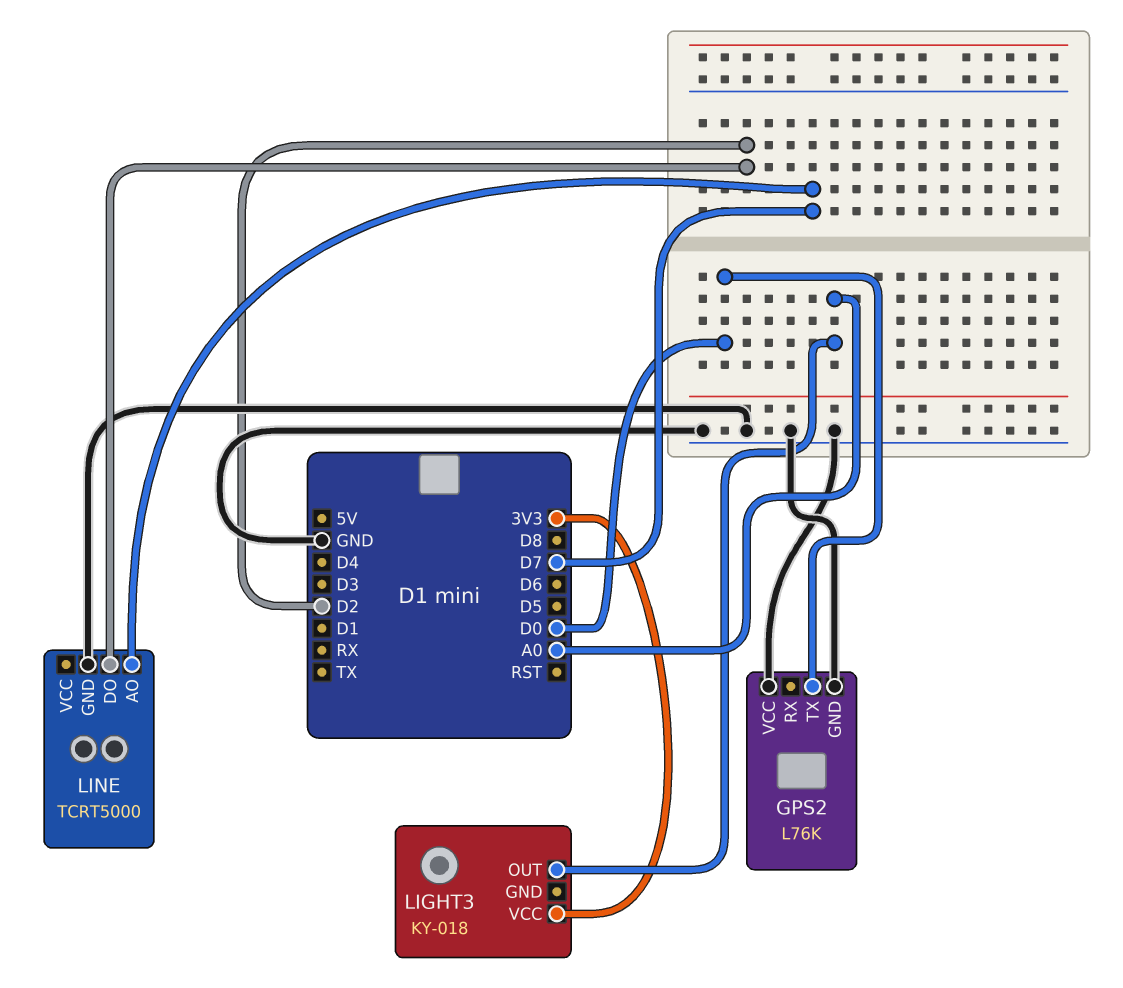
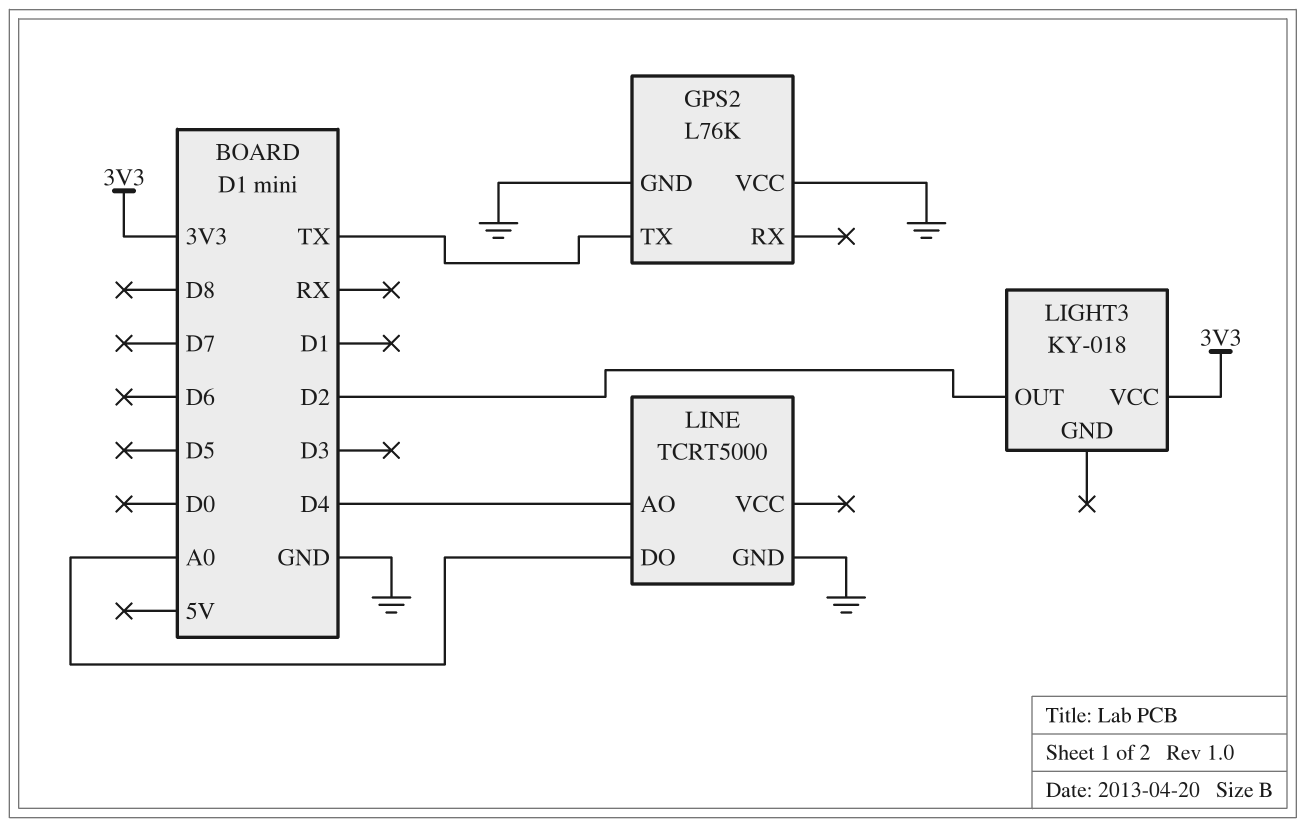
GPS2 pin TX: D0 -> TX
LIGHT3 pin OUT: A0 -> D2
LINE pin AO: D7 -> D4
LINE pin DO: D2 -> A0

